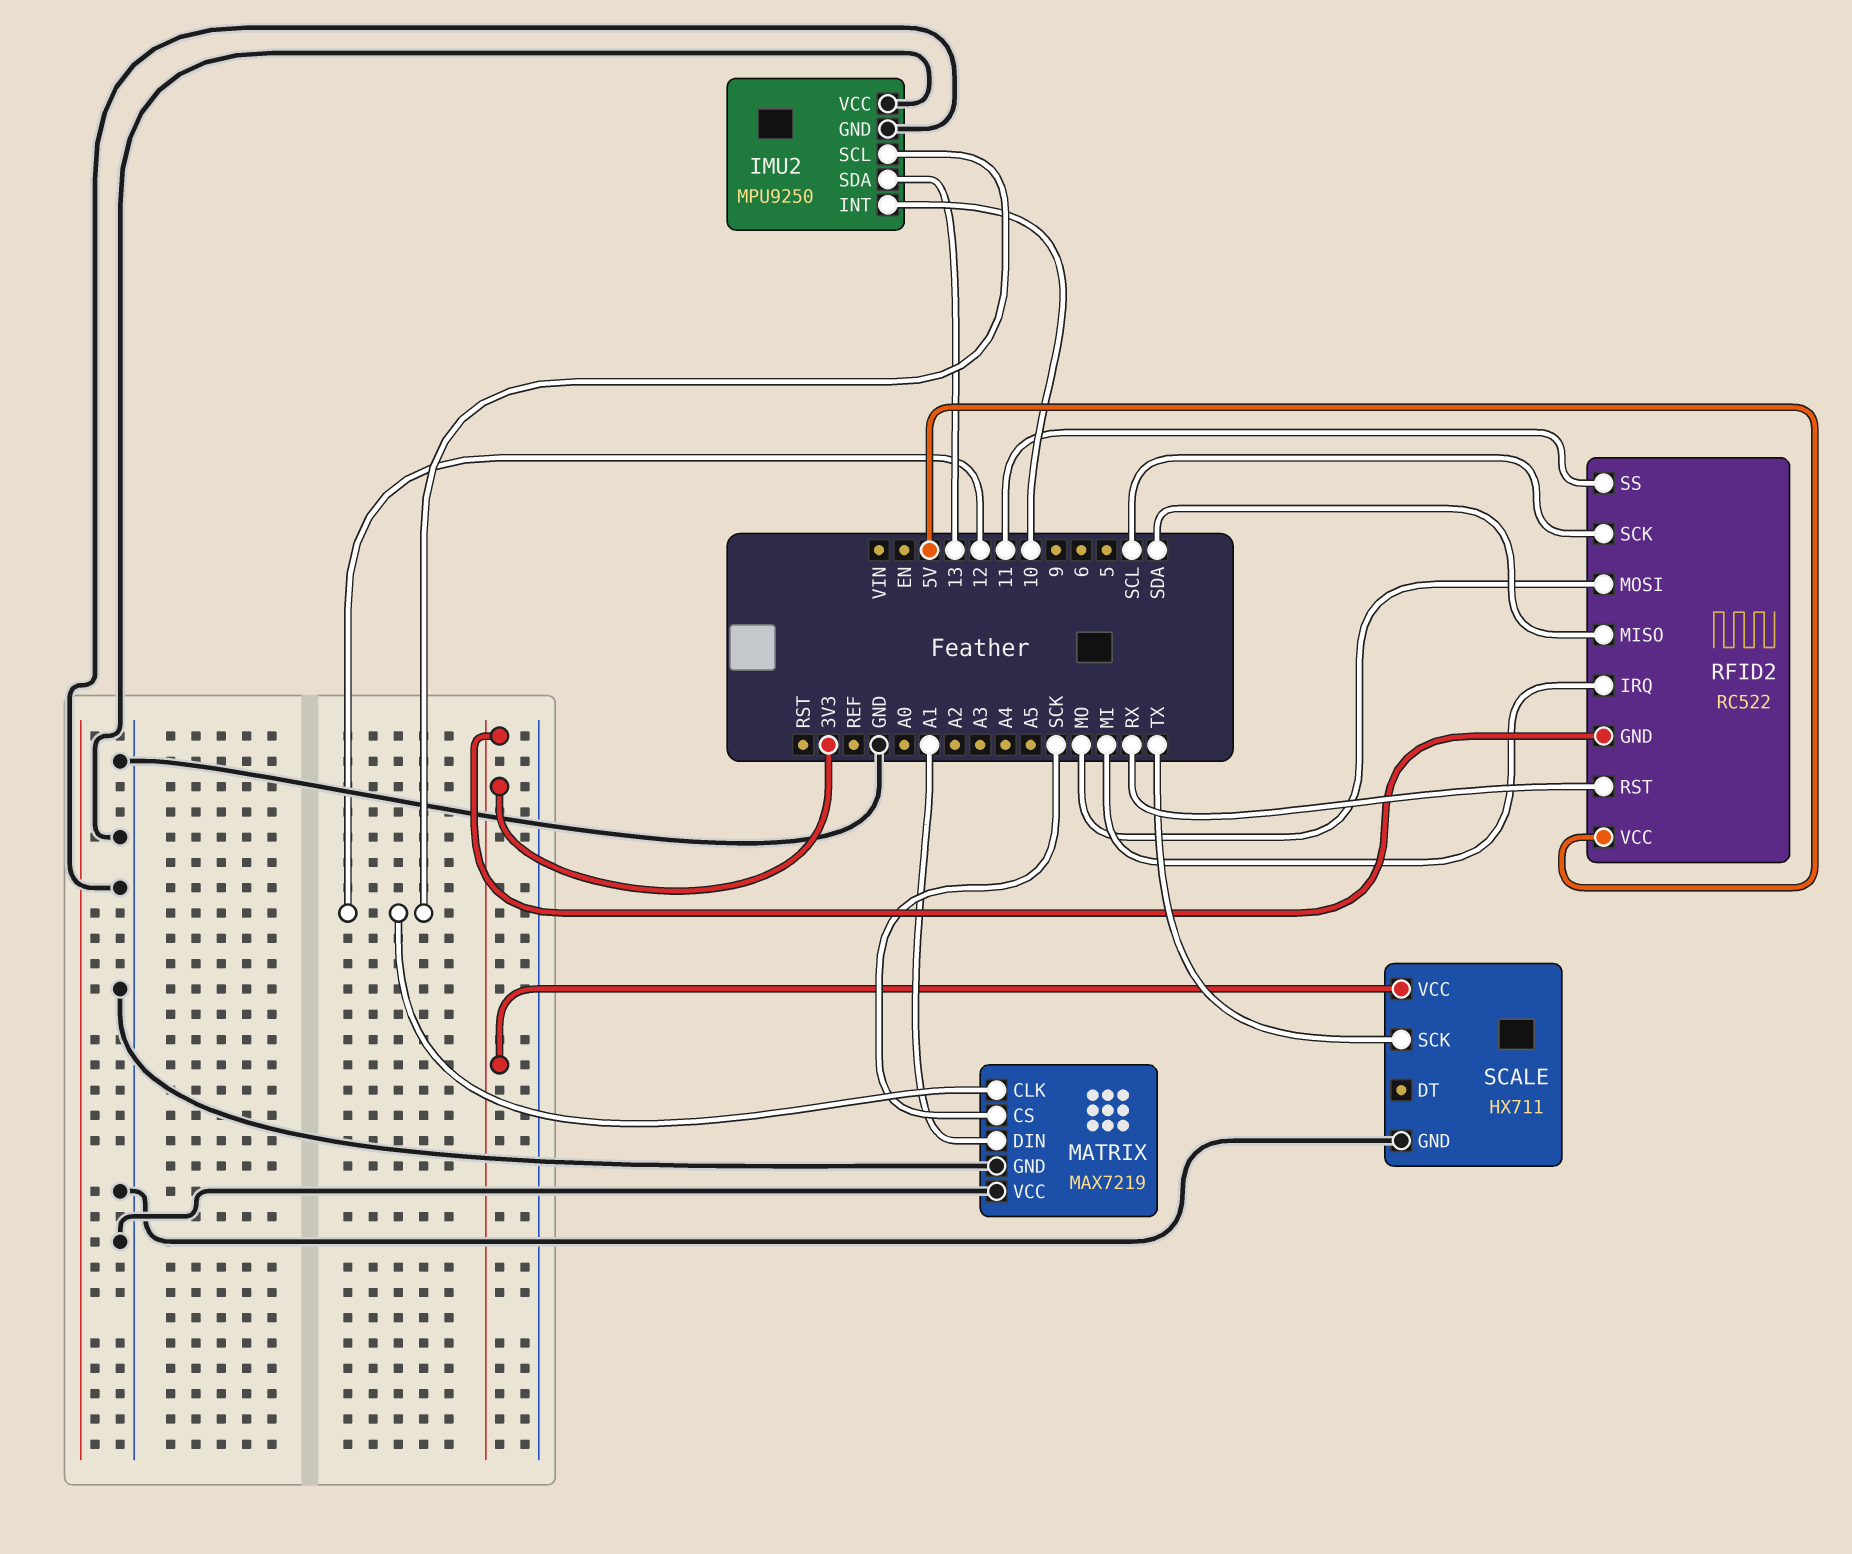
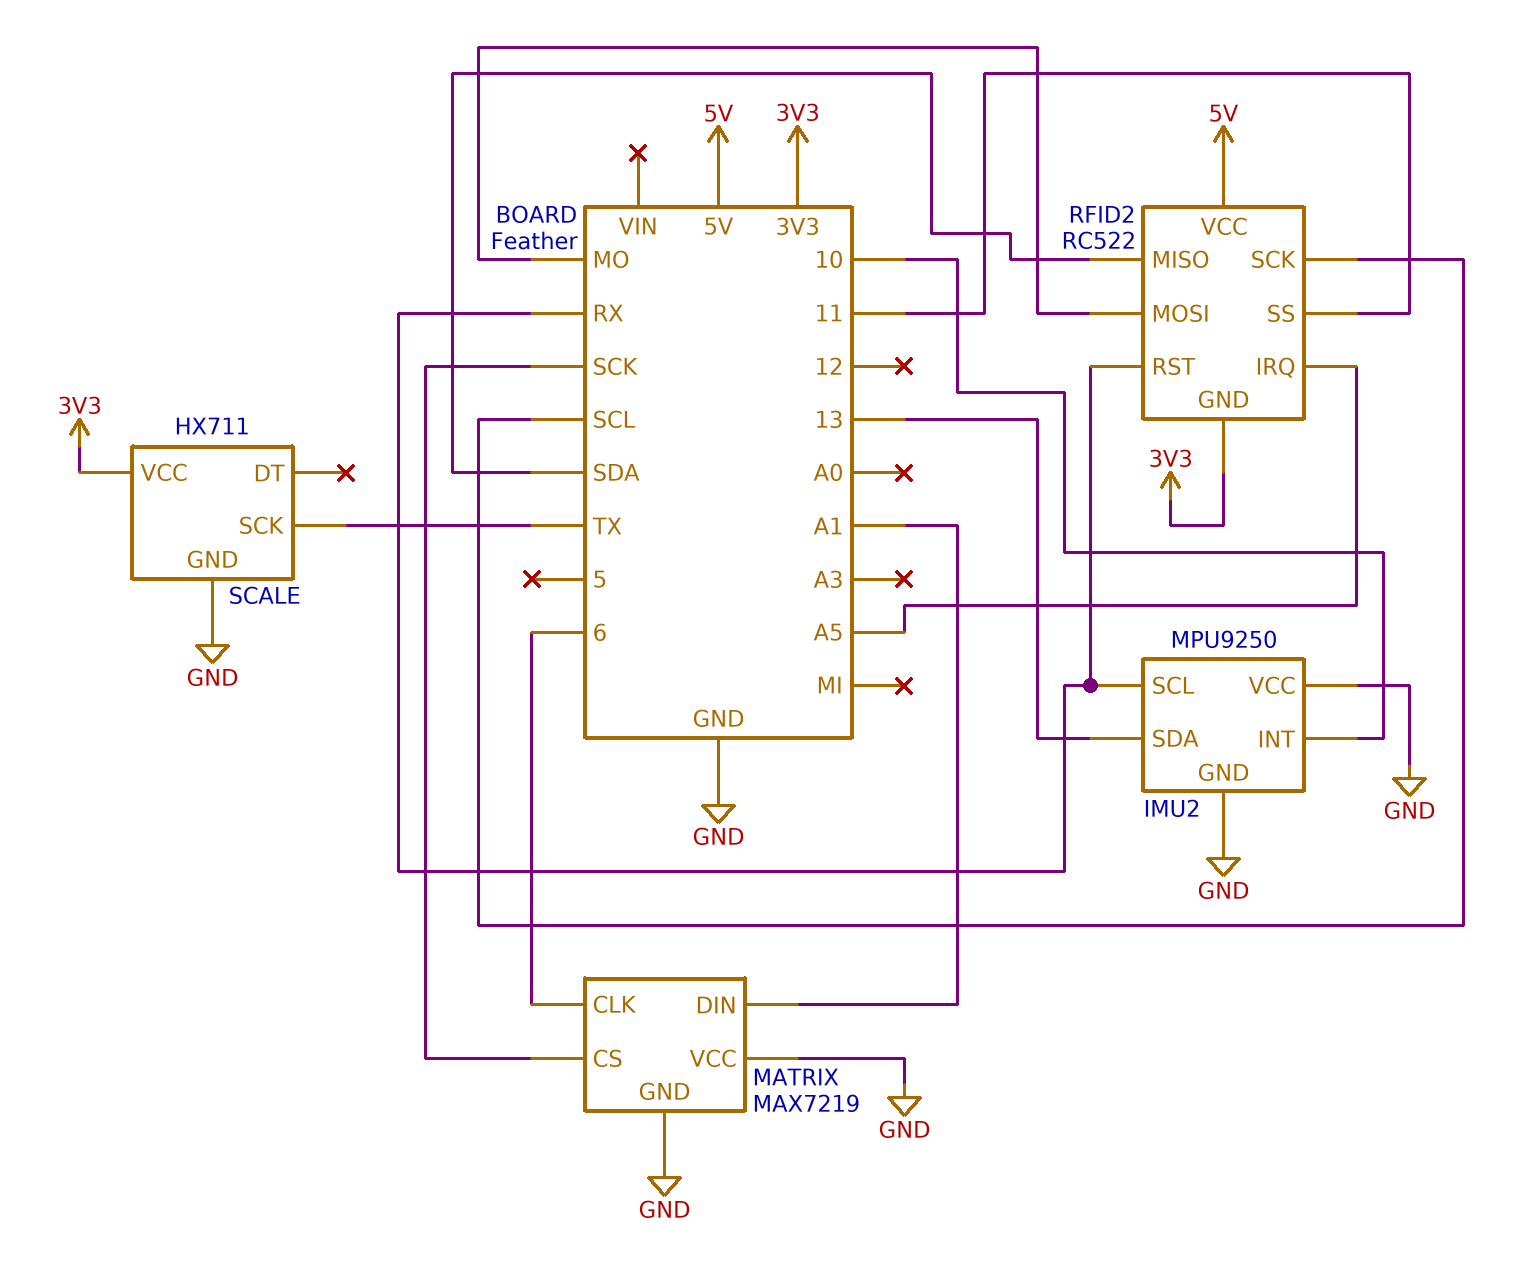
IMU2 pin SCL: 12 -> RX
MATRIX pin CLK: 12 -> 6
RFID2 pin IRQ: MI -> A5

